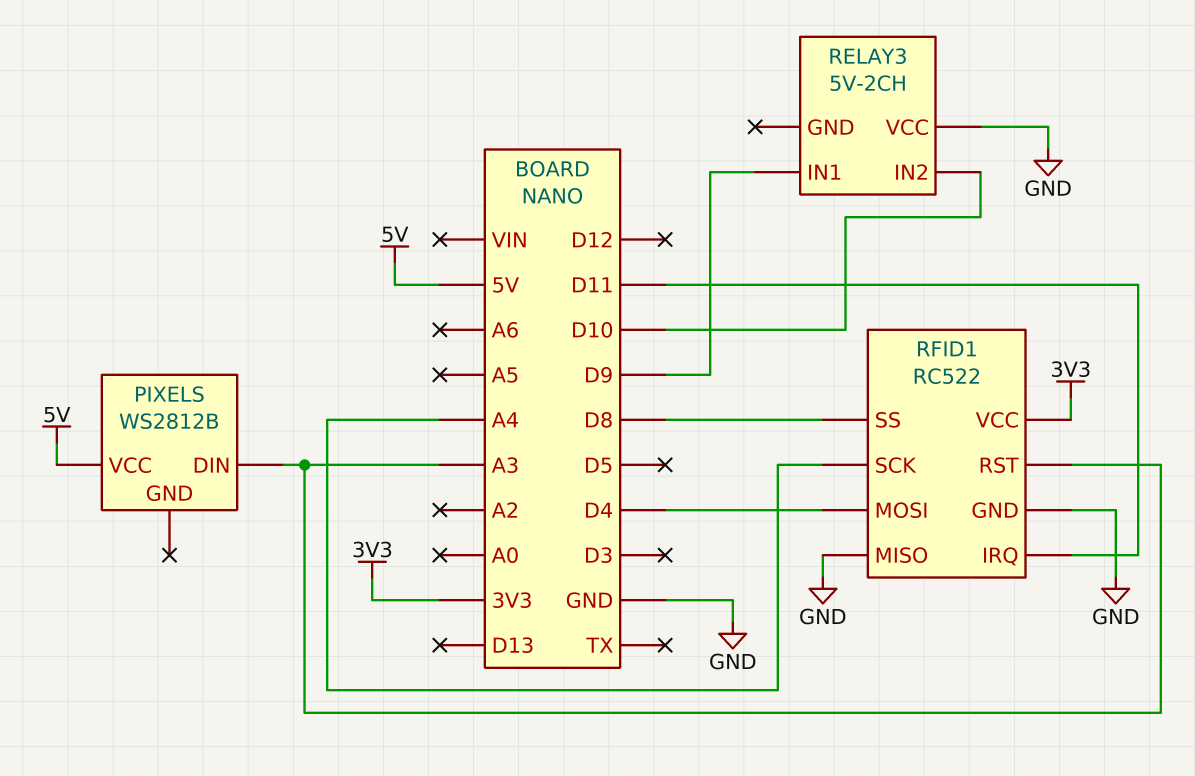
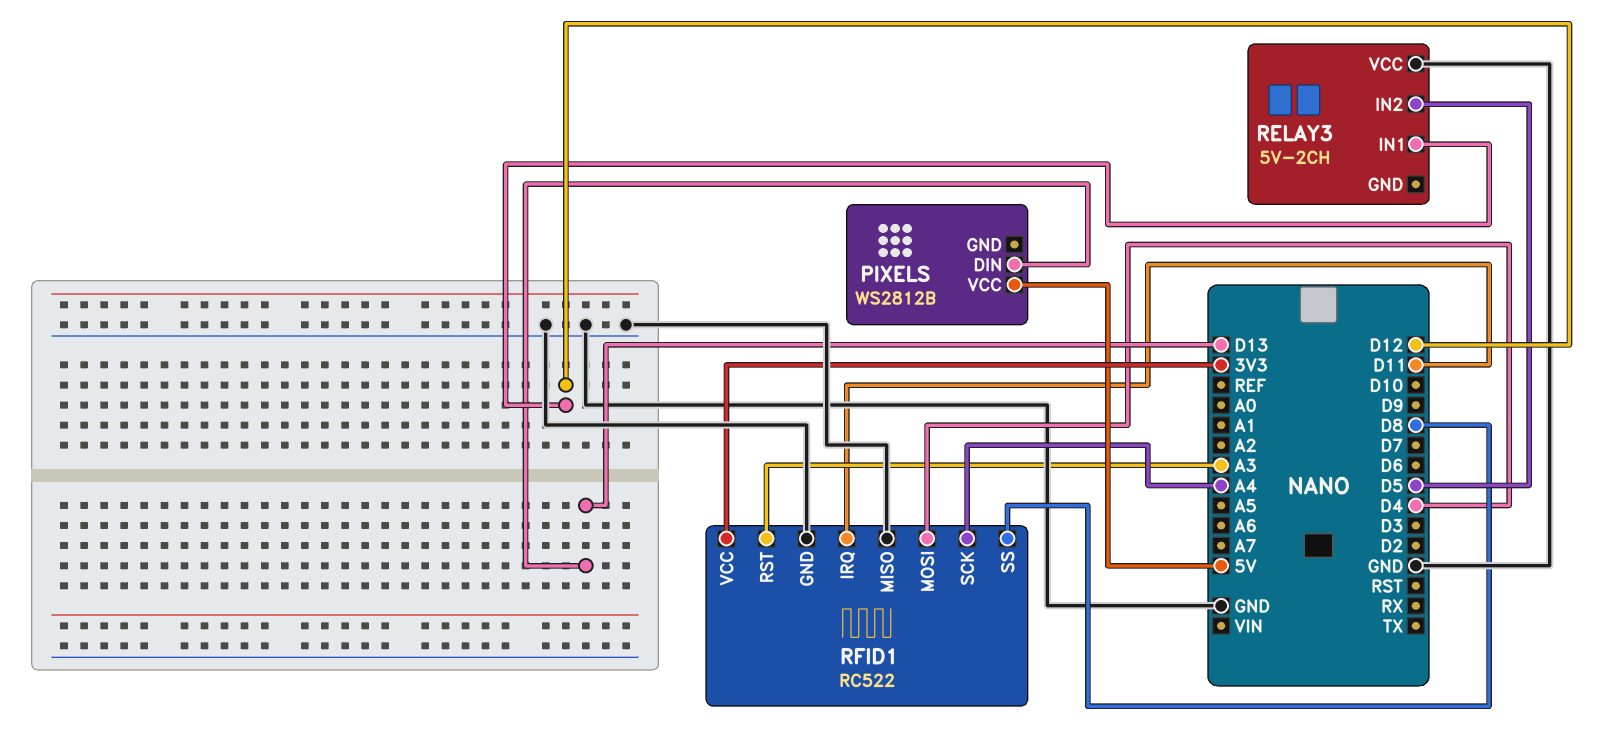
PIXELS pin DIN: A3 -> D13
RELAY3 pin IN1: D9 -> D12
RELAY3 pin IN2: D10 -> D5

